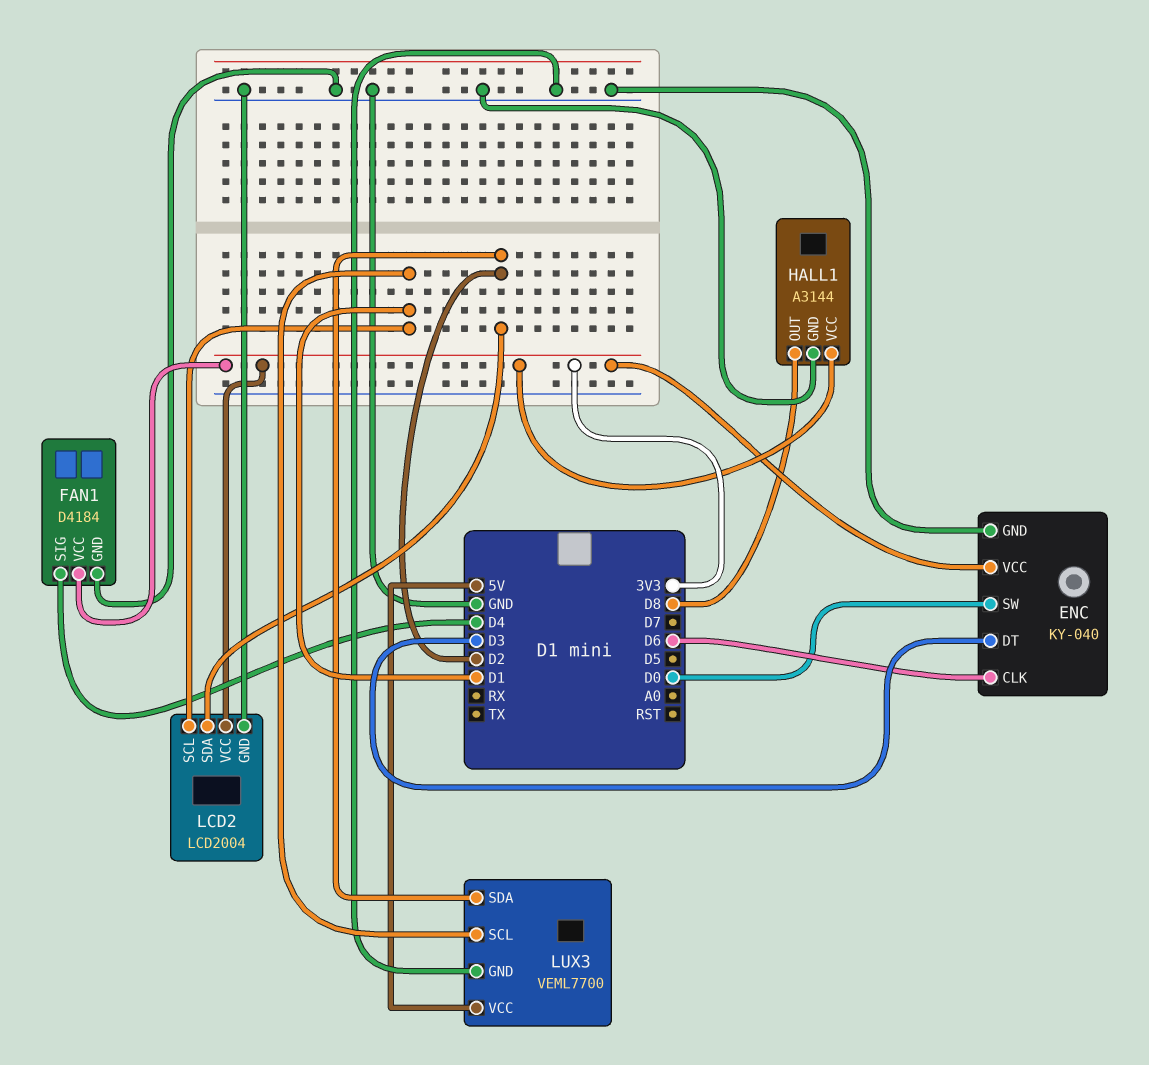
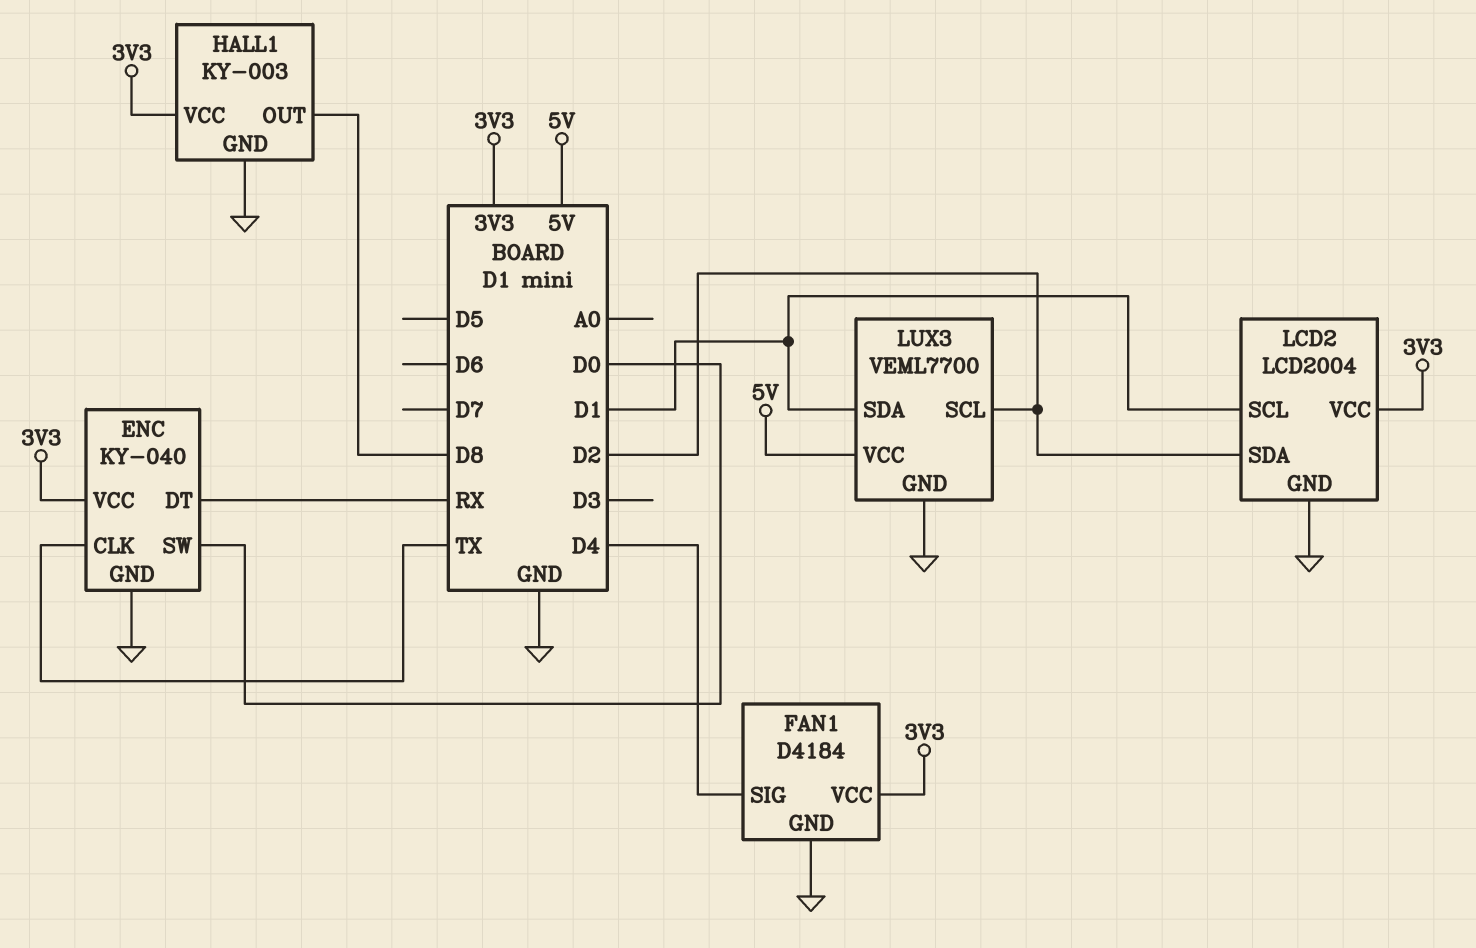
ENC pin CLK: D6 -> TX
ENC pin DT: D3 -> RX
HALL1: A3144 -> KY-003
LUX3 pin SCL: D1 -> D2
LUX3 pin SDA: D2 -> D1

